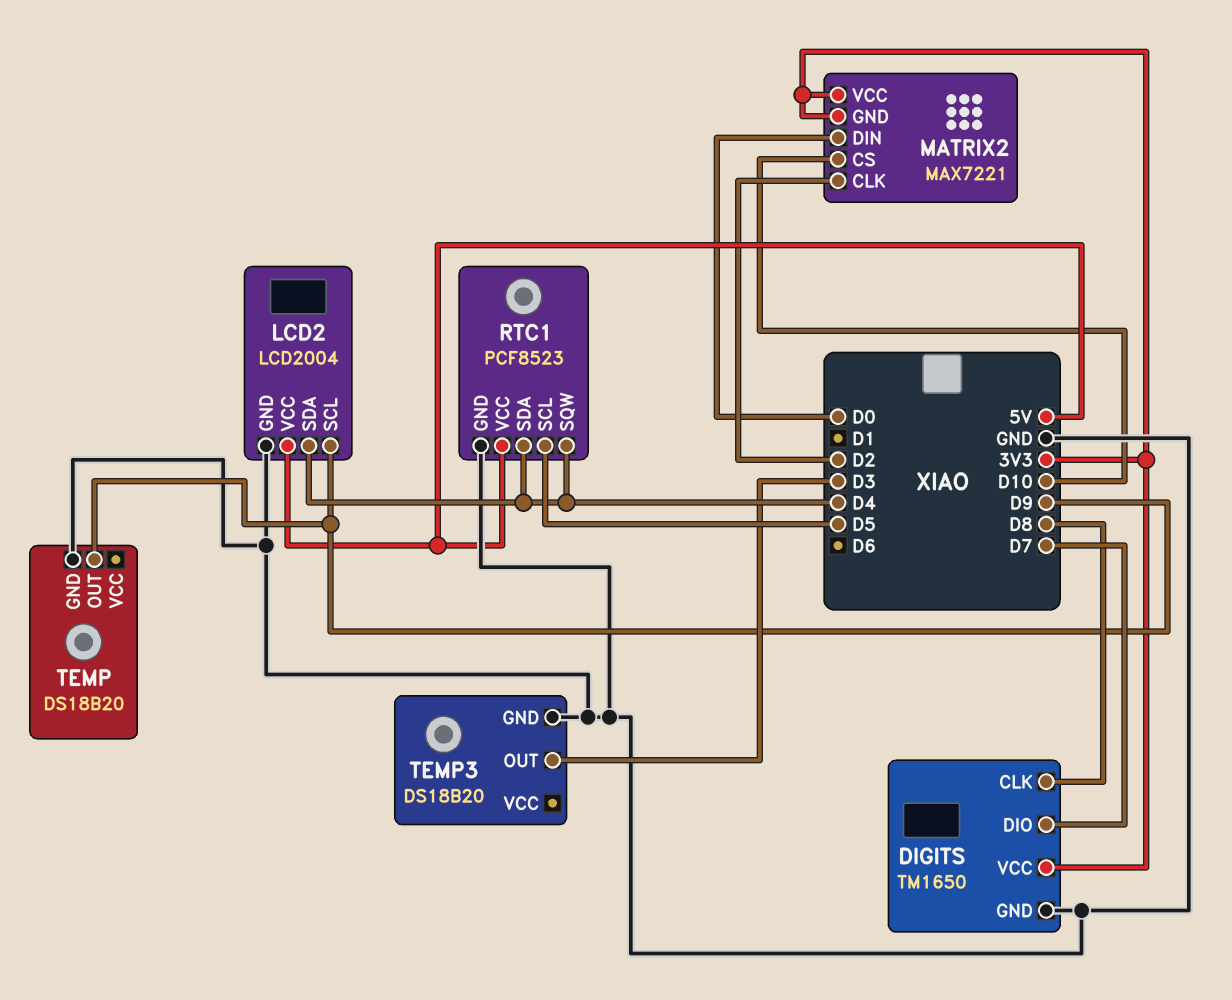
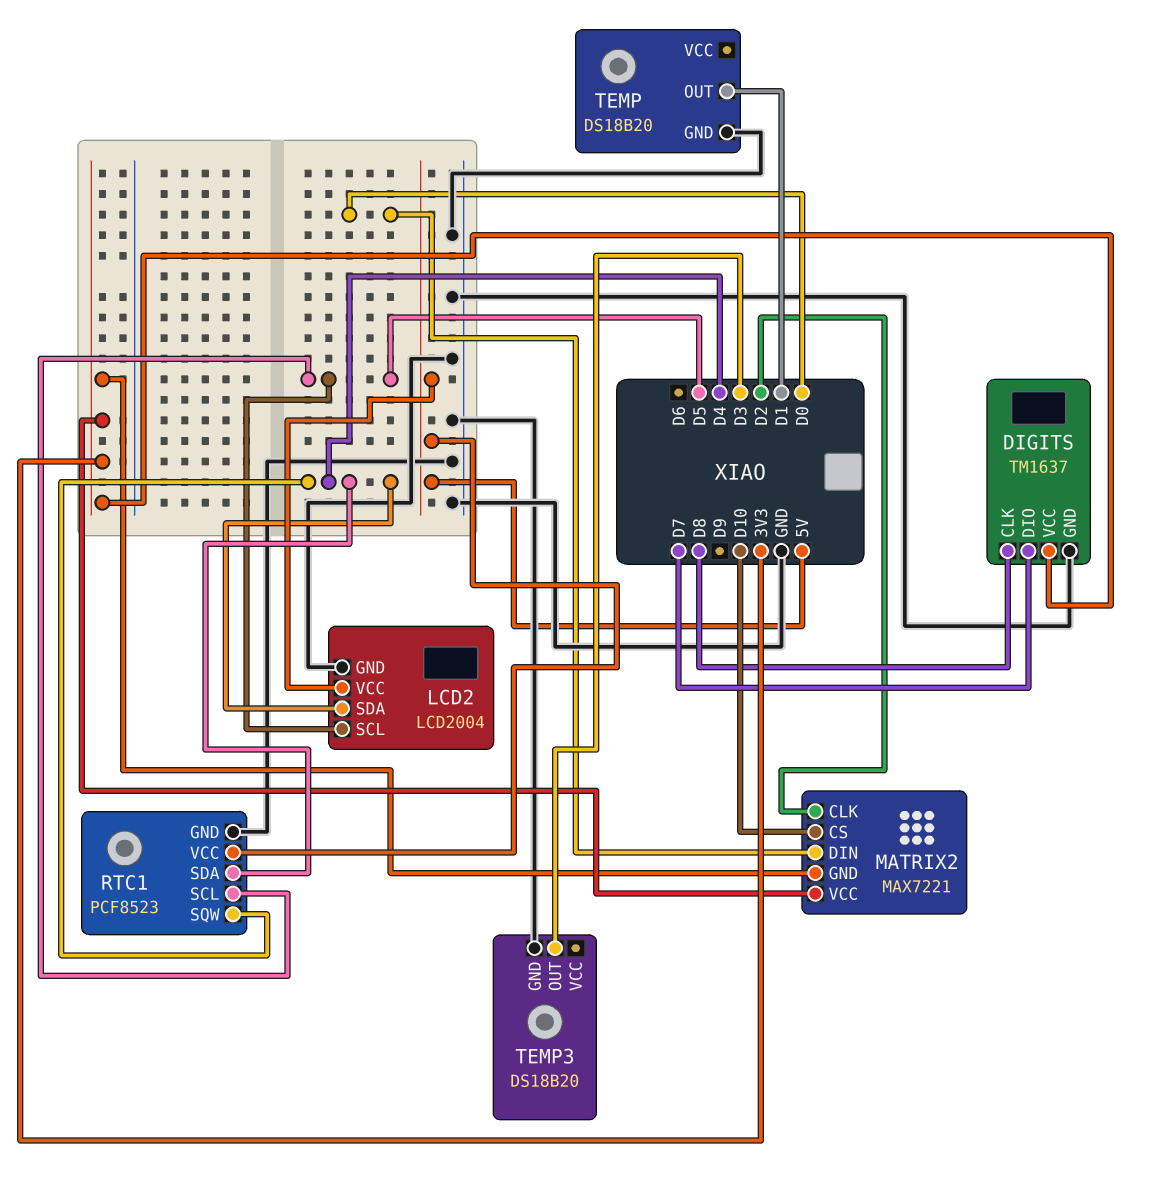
DIGITS: TM1650 -> TM1637
LCD2 pin SCL: D9 -> D5
TEMP pin OUT: D9 -> D1

